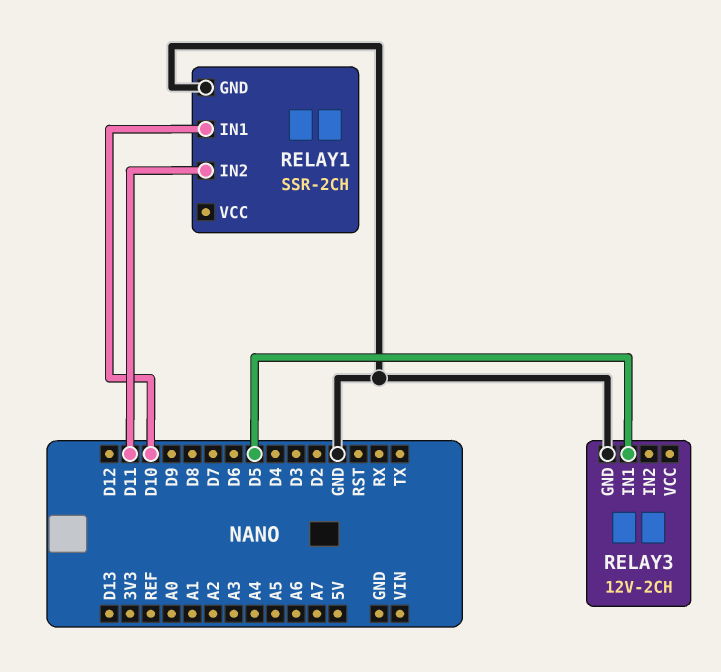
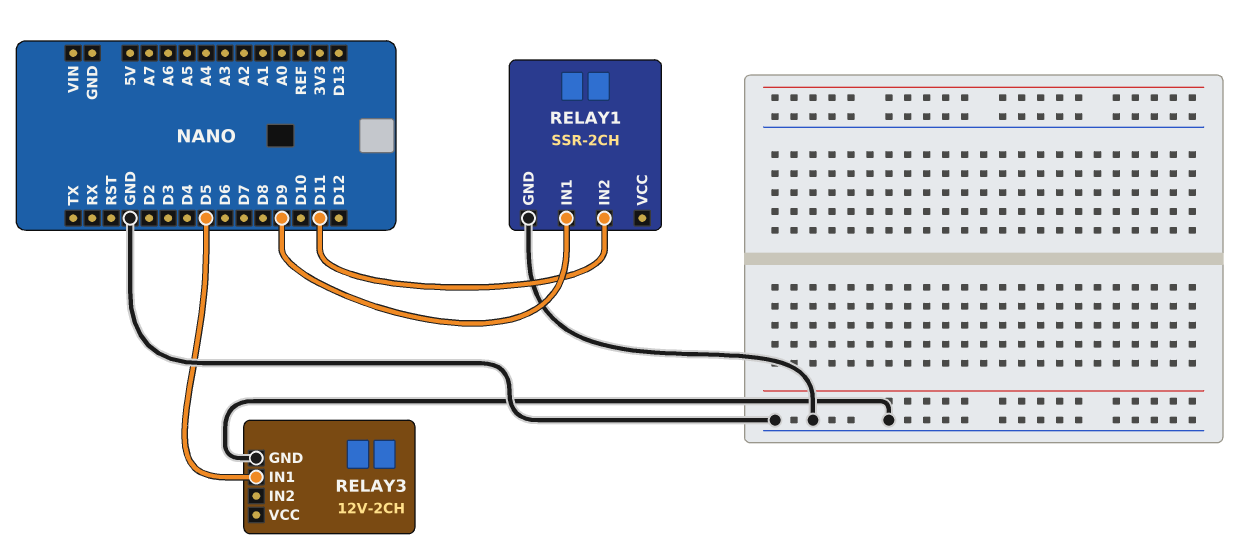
RELAY1 pin IN1: D10 -> D9

